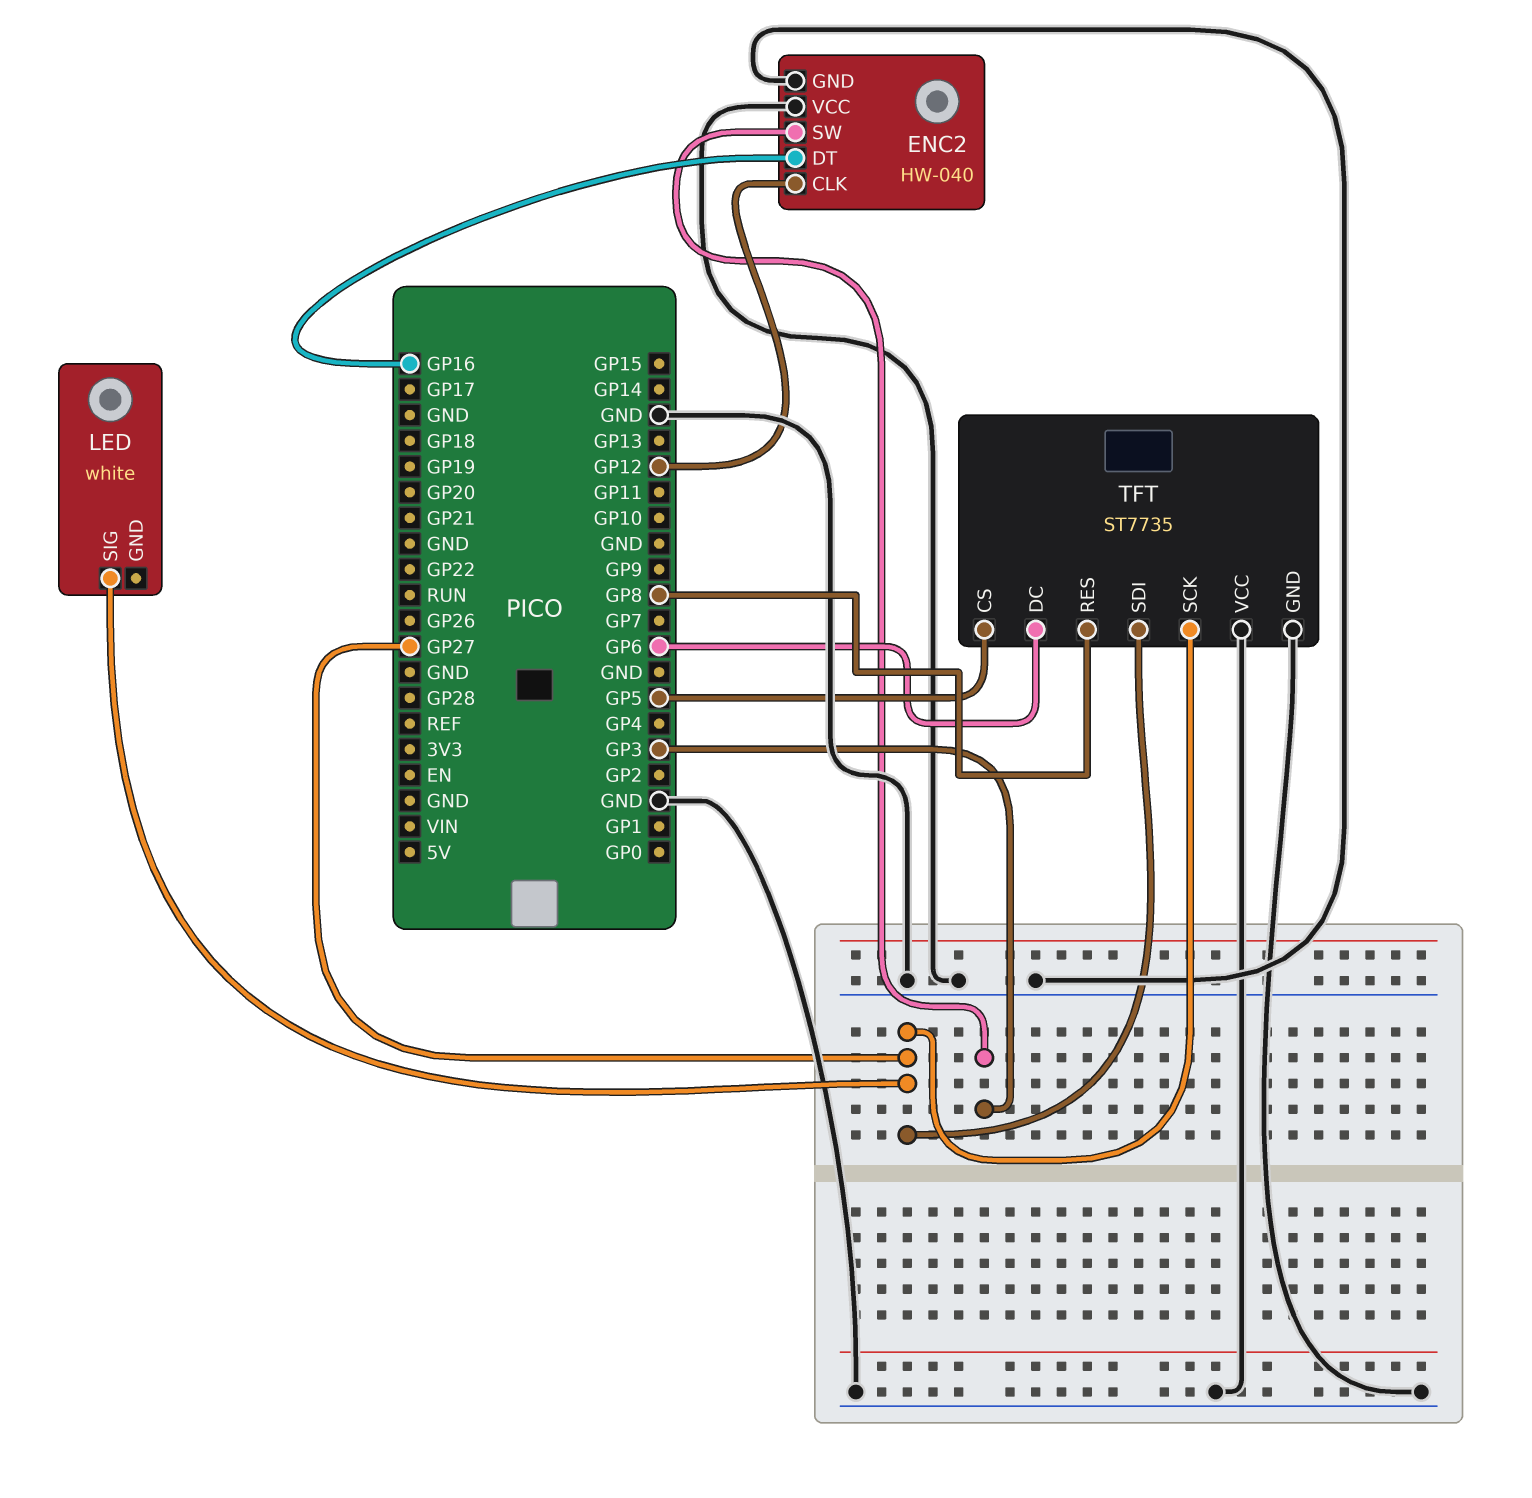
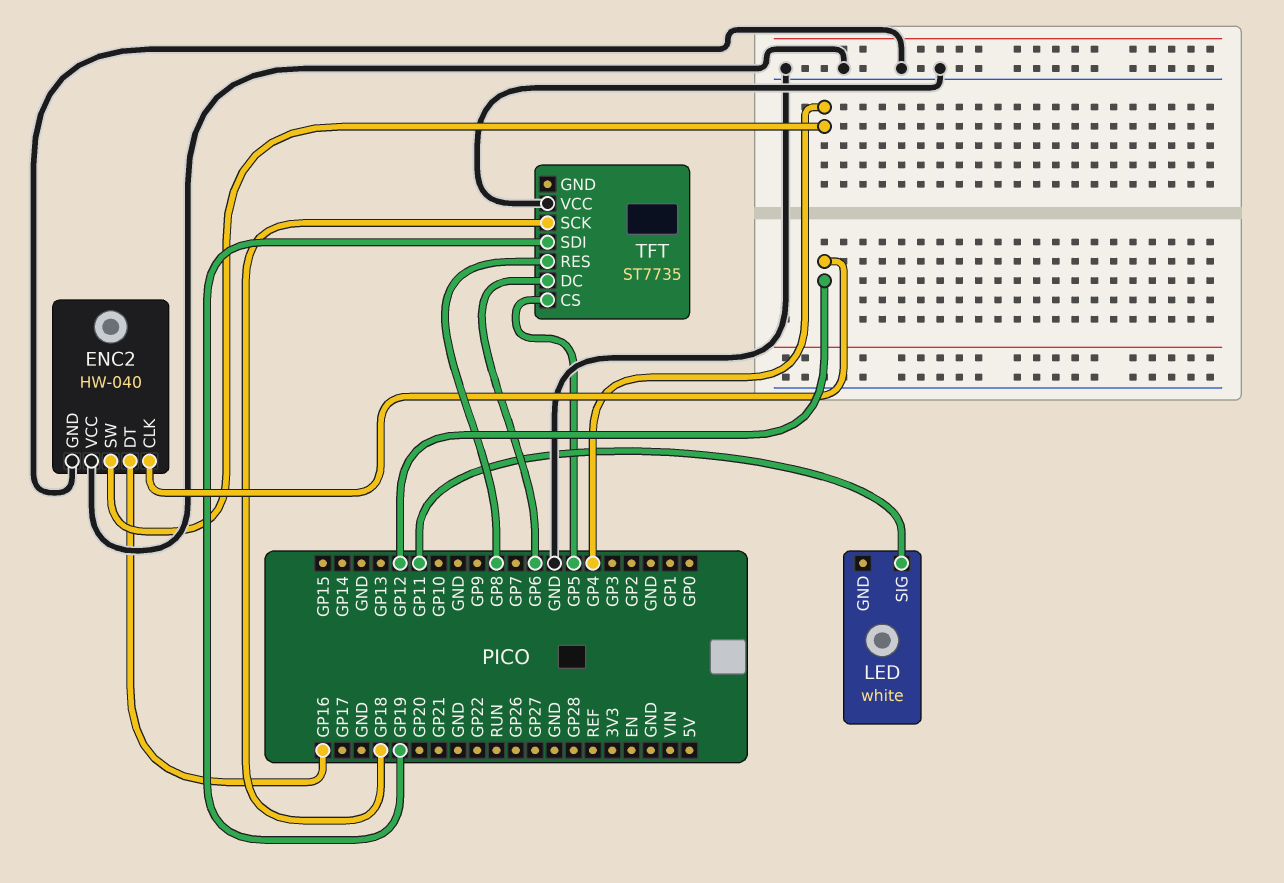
ENC2 pin SW: GP3 -> GP4
LED pin SIG: GP27 -> GP11
TFT pin GND: GND -> none
TFT pin SCK: GP27 -> GP18
TFT pin SDI: GP27 -> GP19

